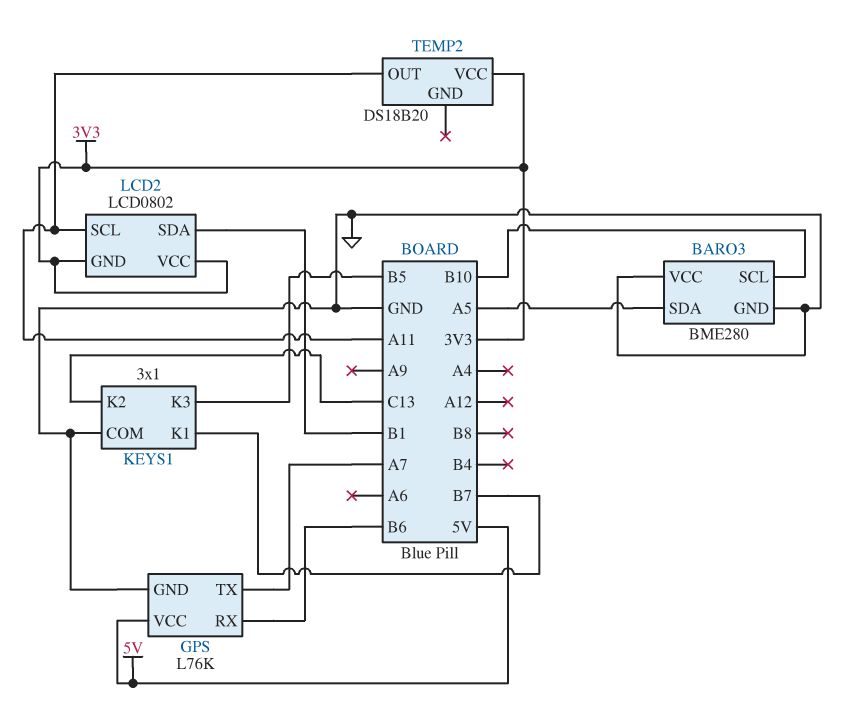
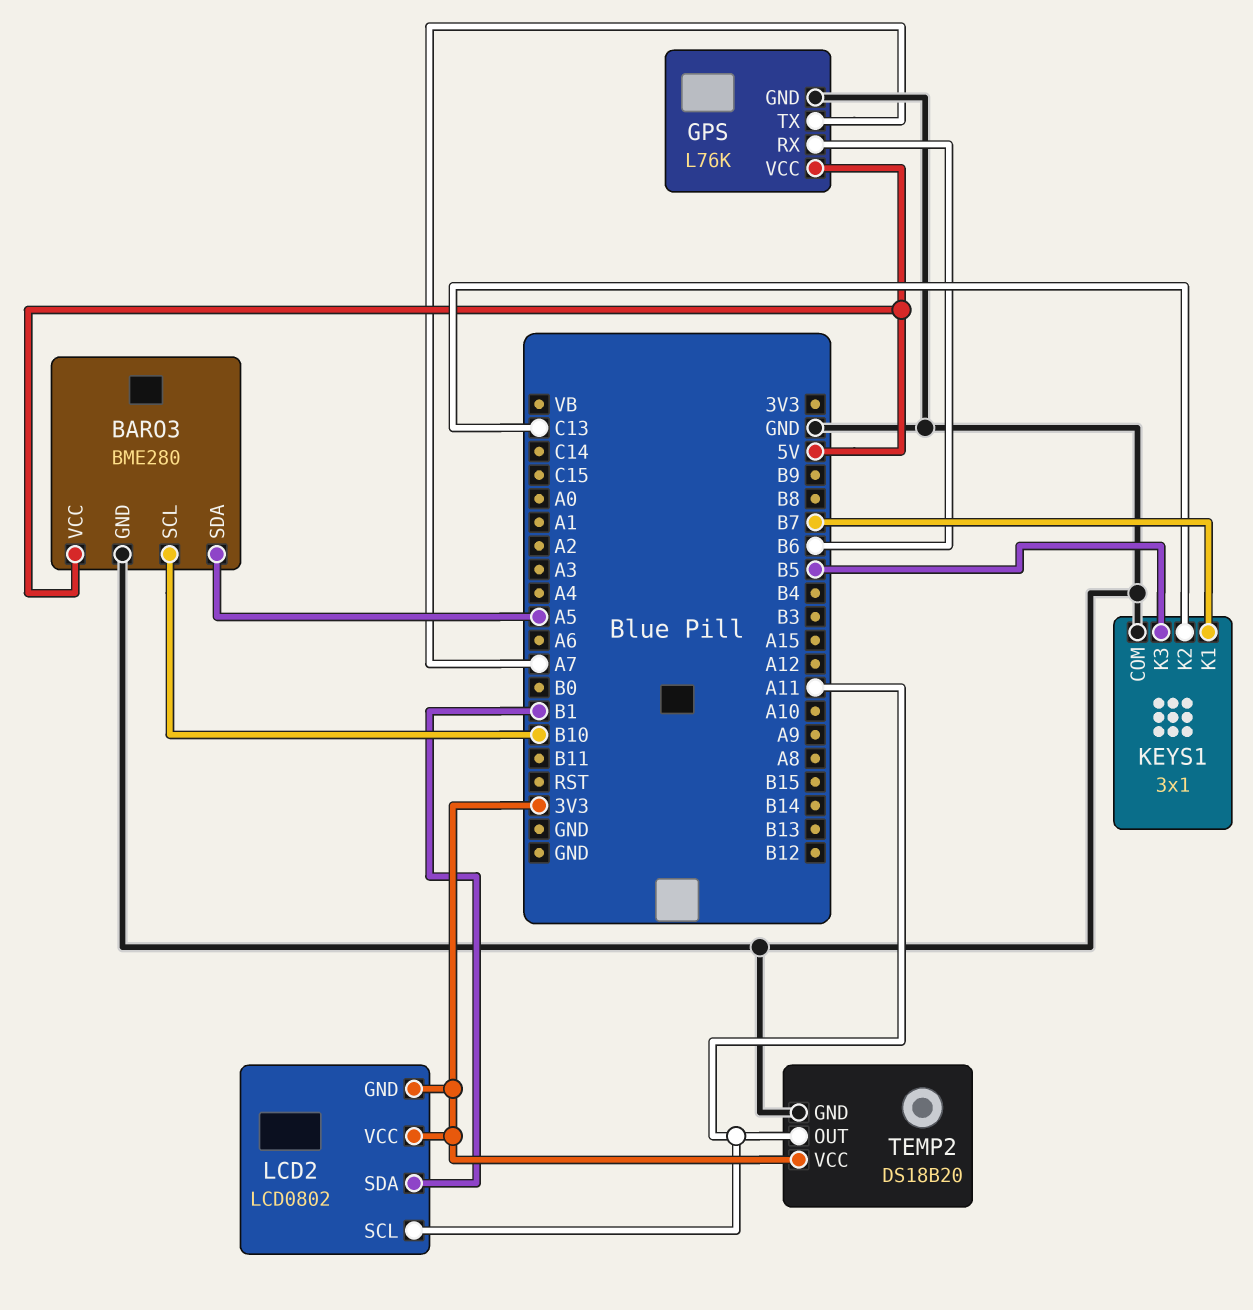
BARO3 pin VCC: GND -> 5V
TEMP2 pin GND: none -> GND

